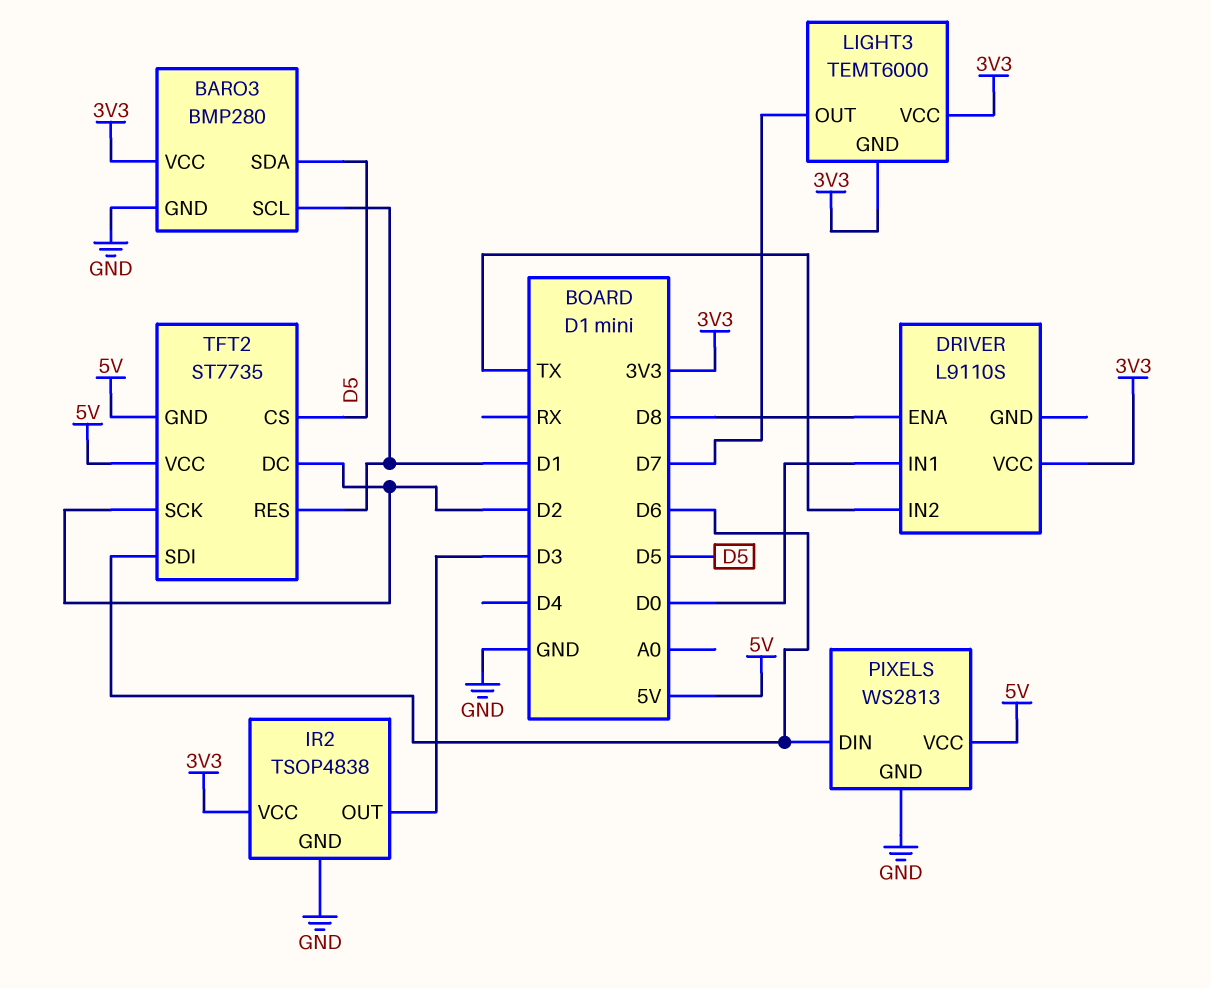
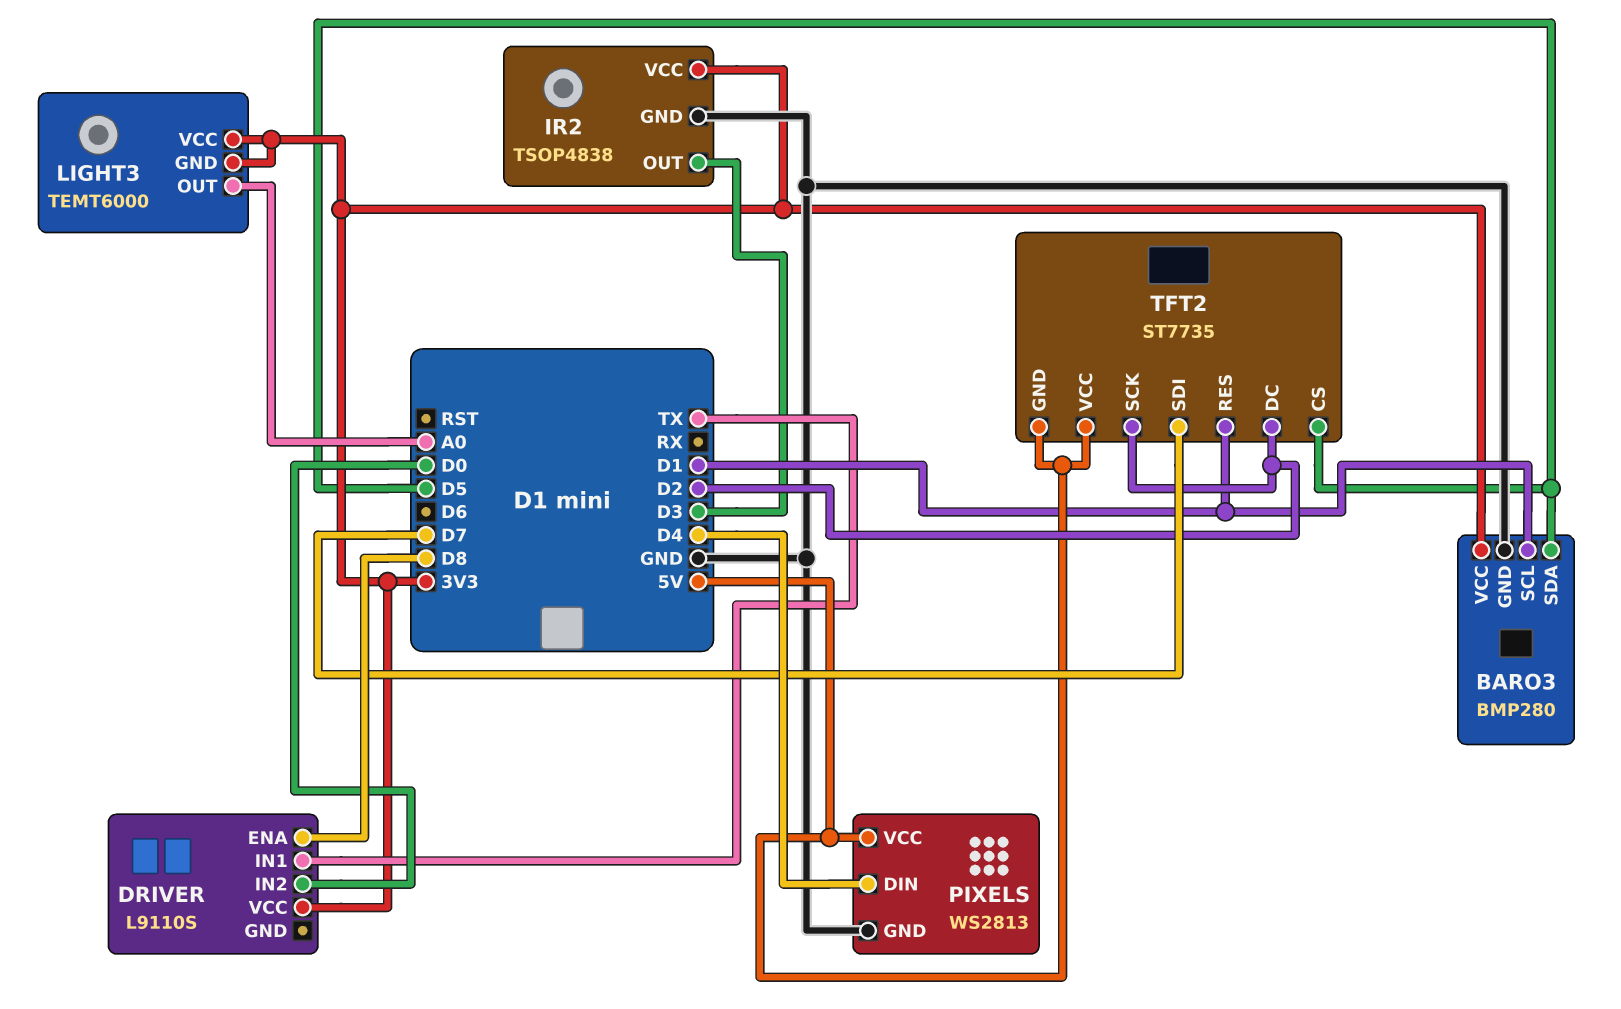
DRIVER pin IN1: D0 -> TX
DRIVER pin IN2: TX -> D0
LIGHT3 pin OUT: D7 -> A0
PIXELS pin DIN: D6 -> D4
TFT2 pin SDI: D6 -> D7

